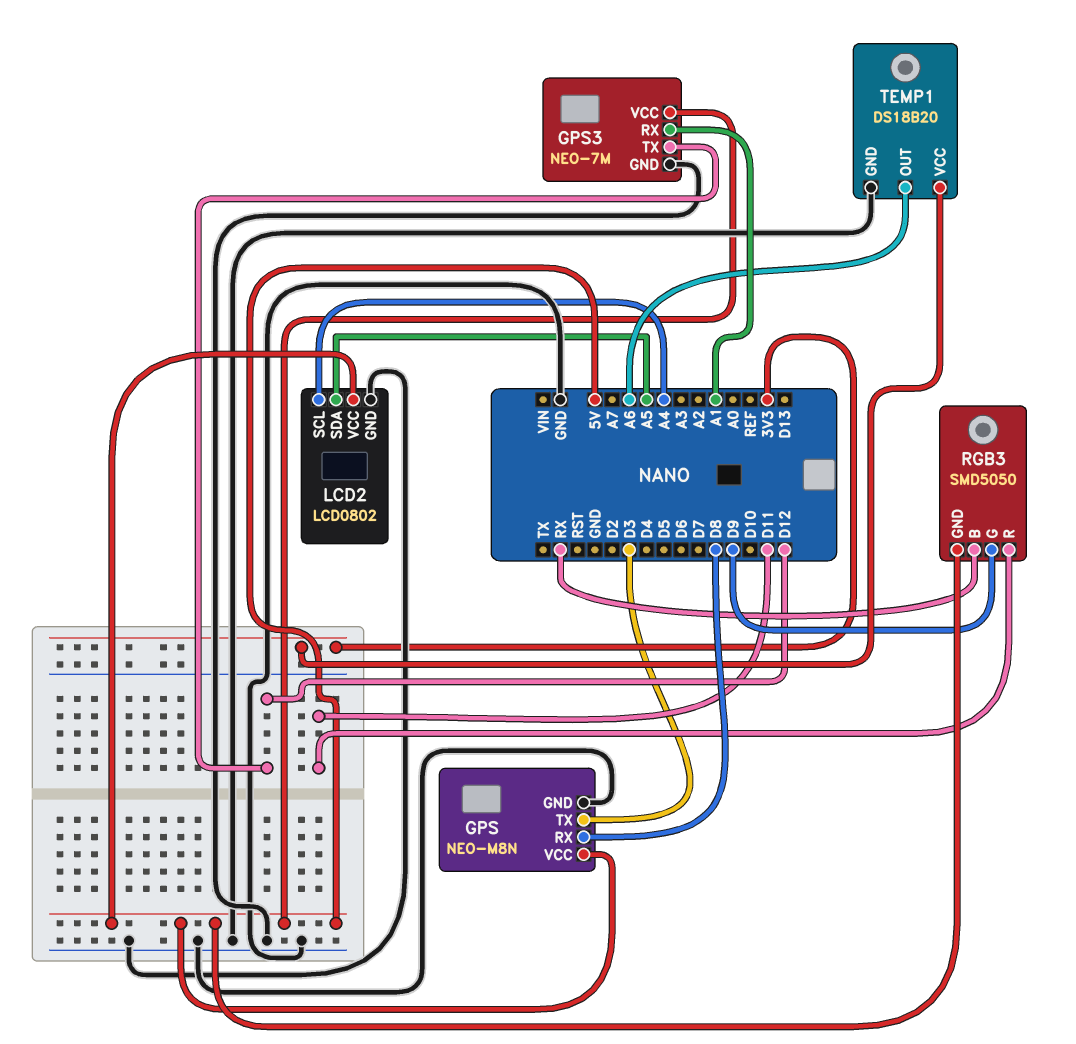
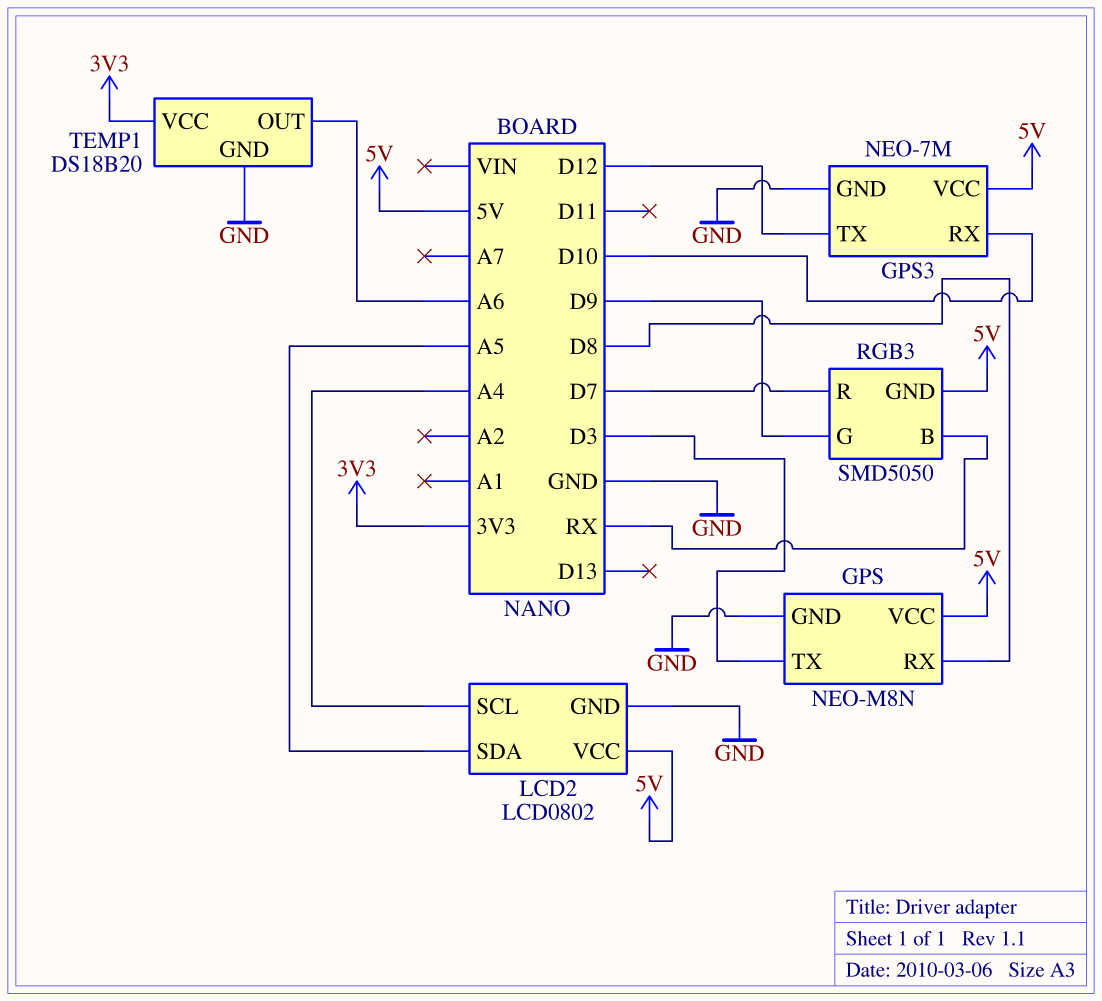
GPS3 pin RX: A1 -> D10
RGB3 pin R: D11 -> D7

